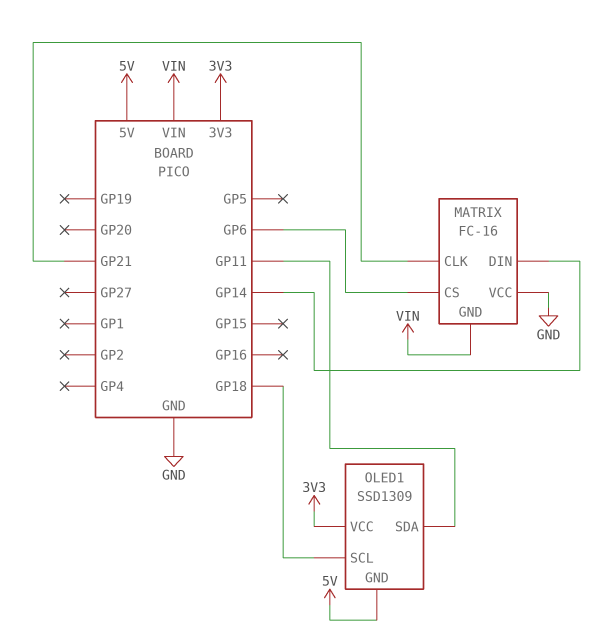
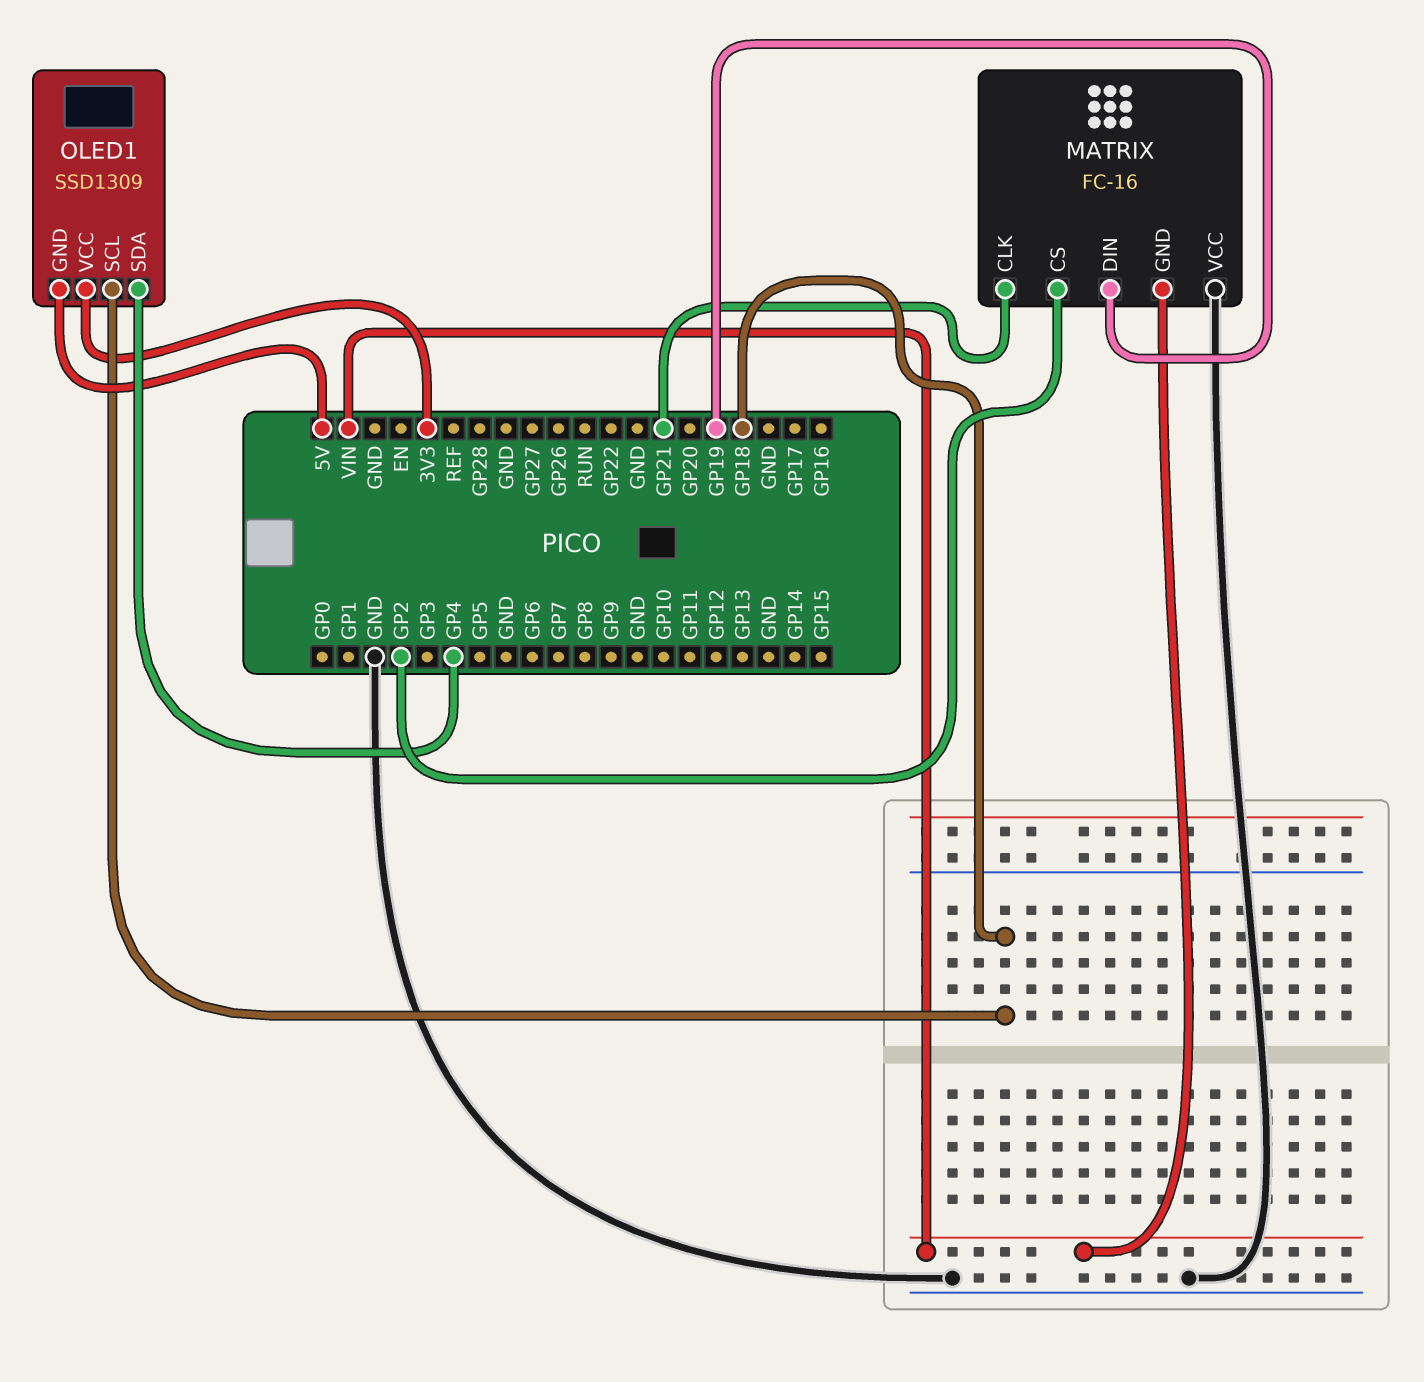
MATRIX pin CS: GP6 -> GP2
MATRIX pin DIN: GP14 -> GP19
OLED1 pin SDA: GP11 -> GP4

